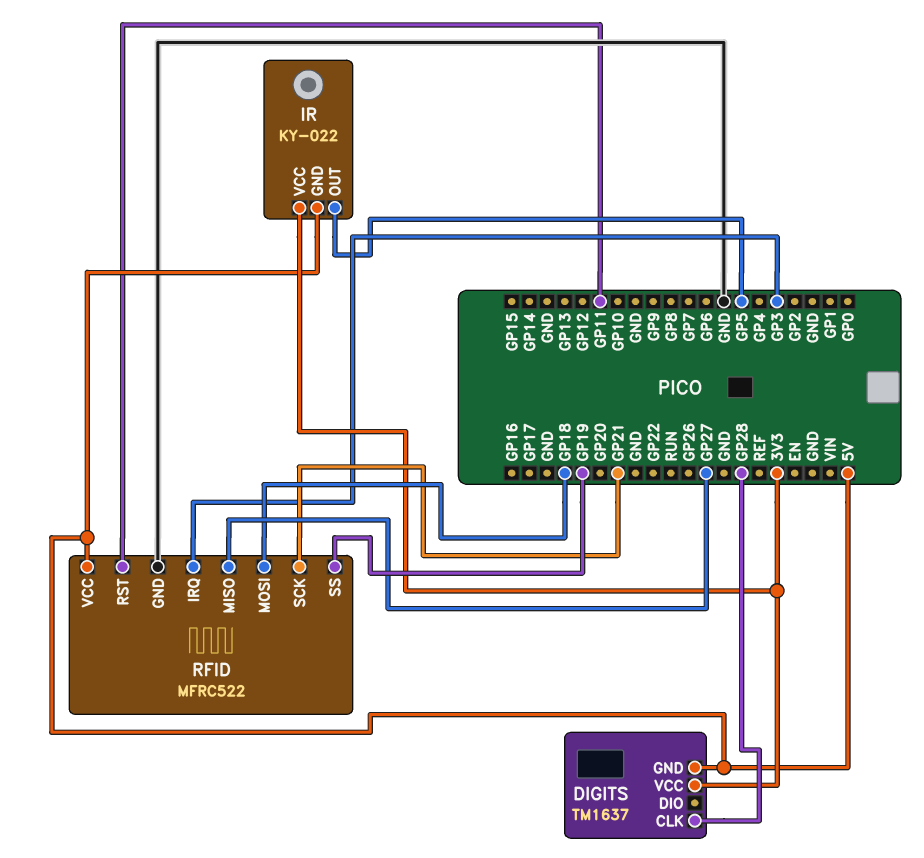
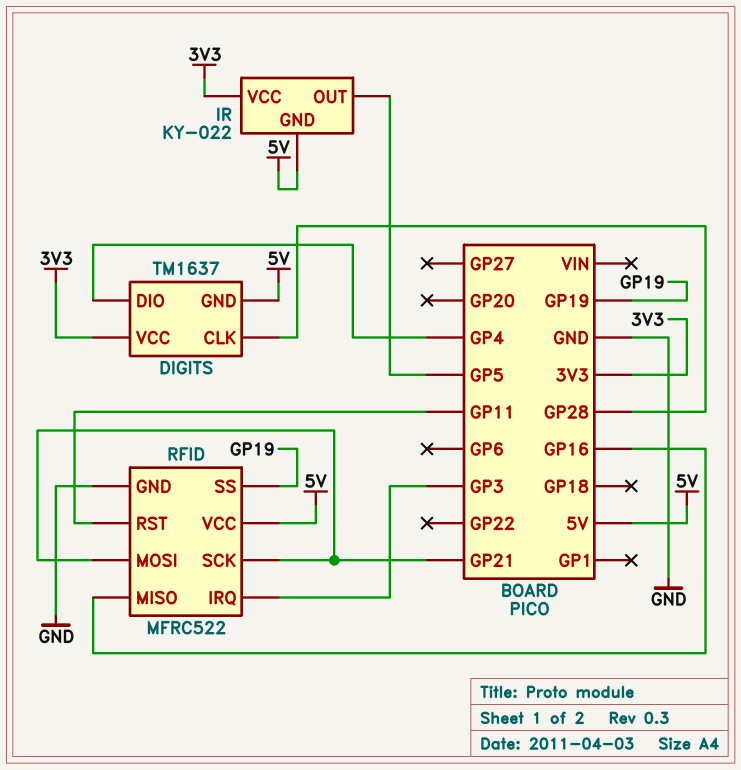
DIGITS pin DIO: none -> GP4
RFID pin MISO: GP27 -> GP16
RFID pin MOSI: GP18 -> GP21

